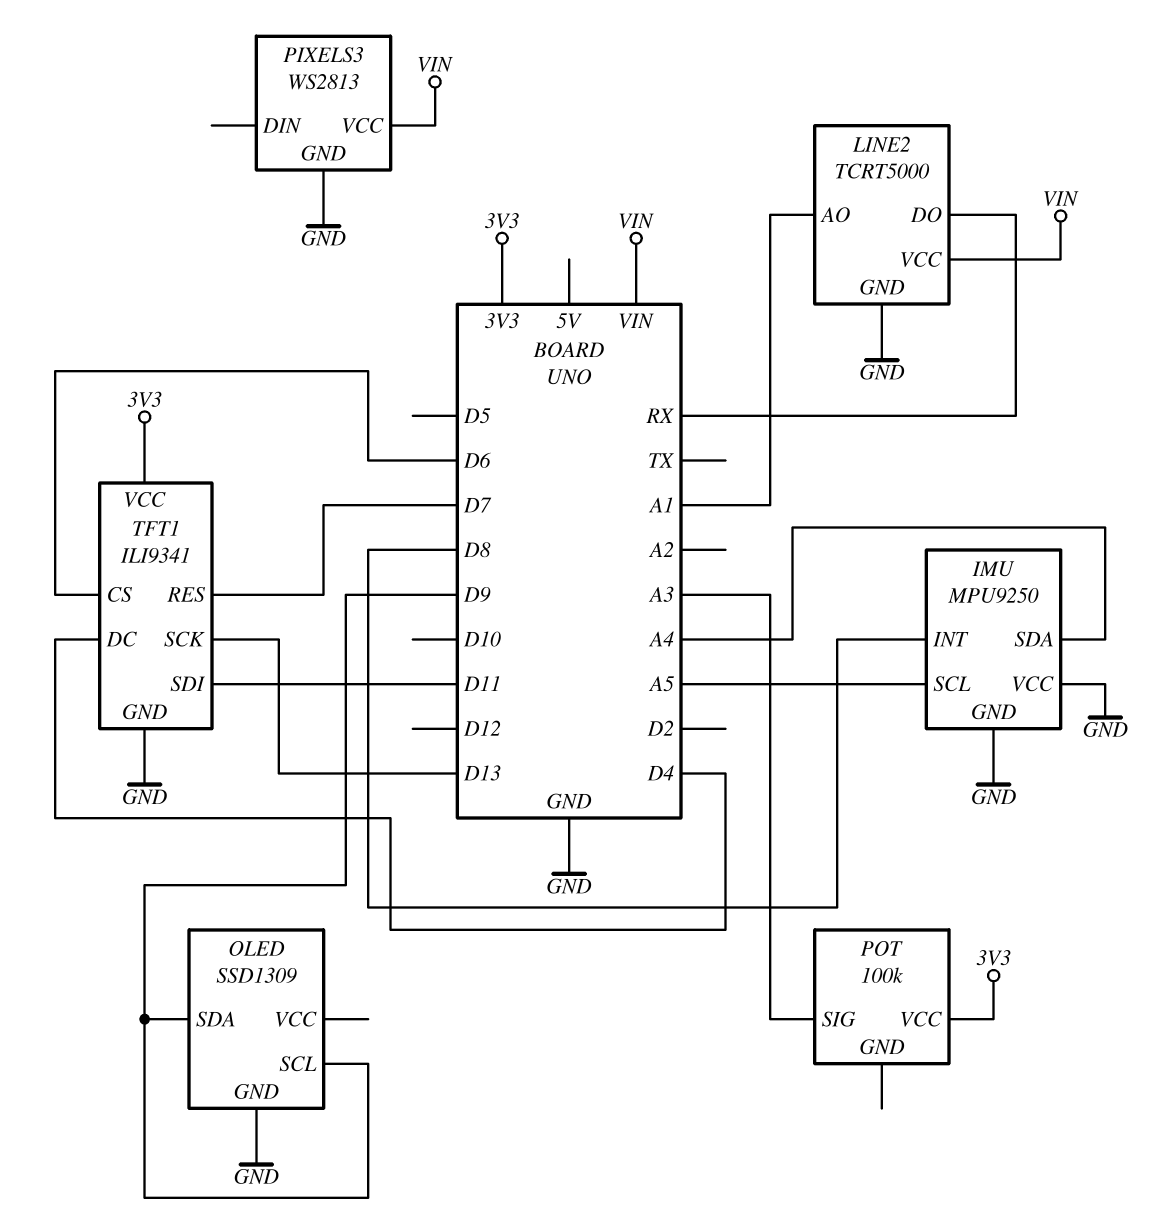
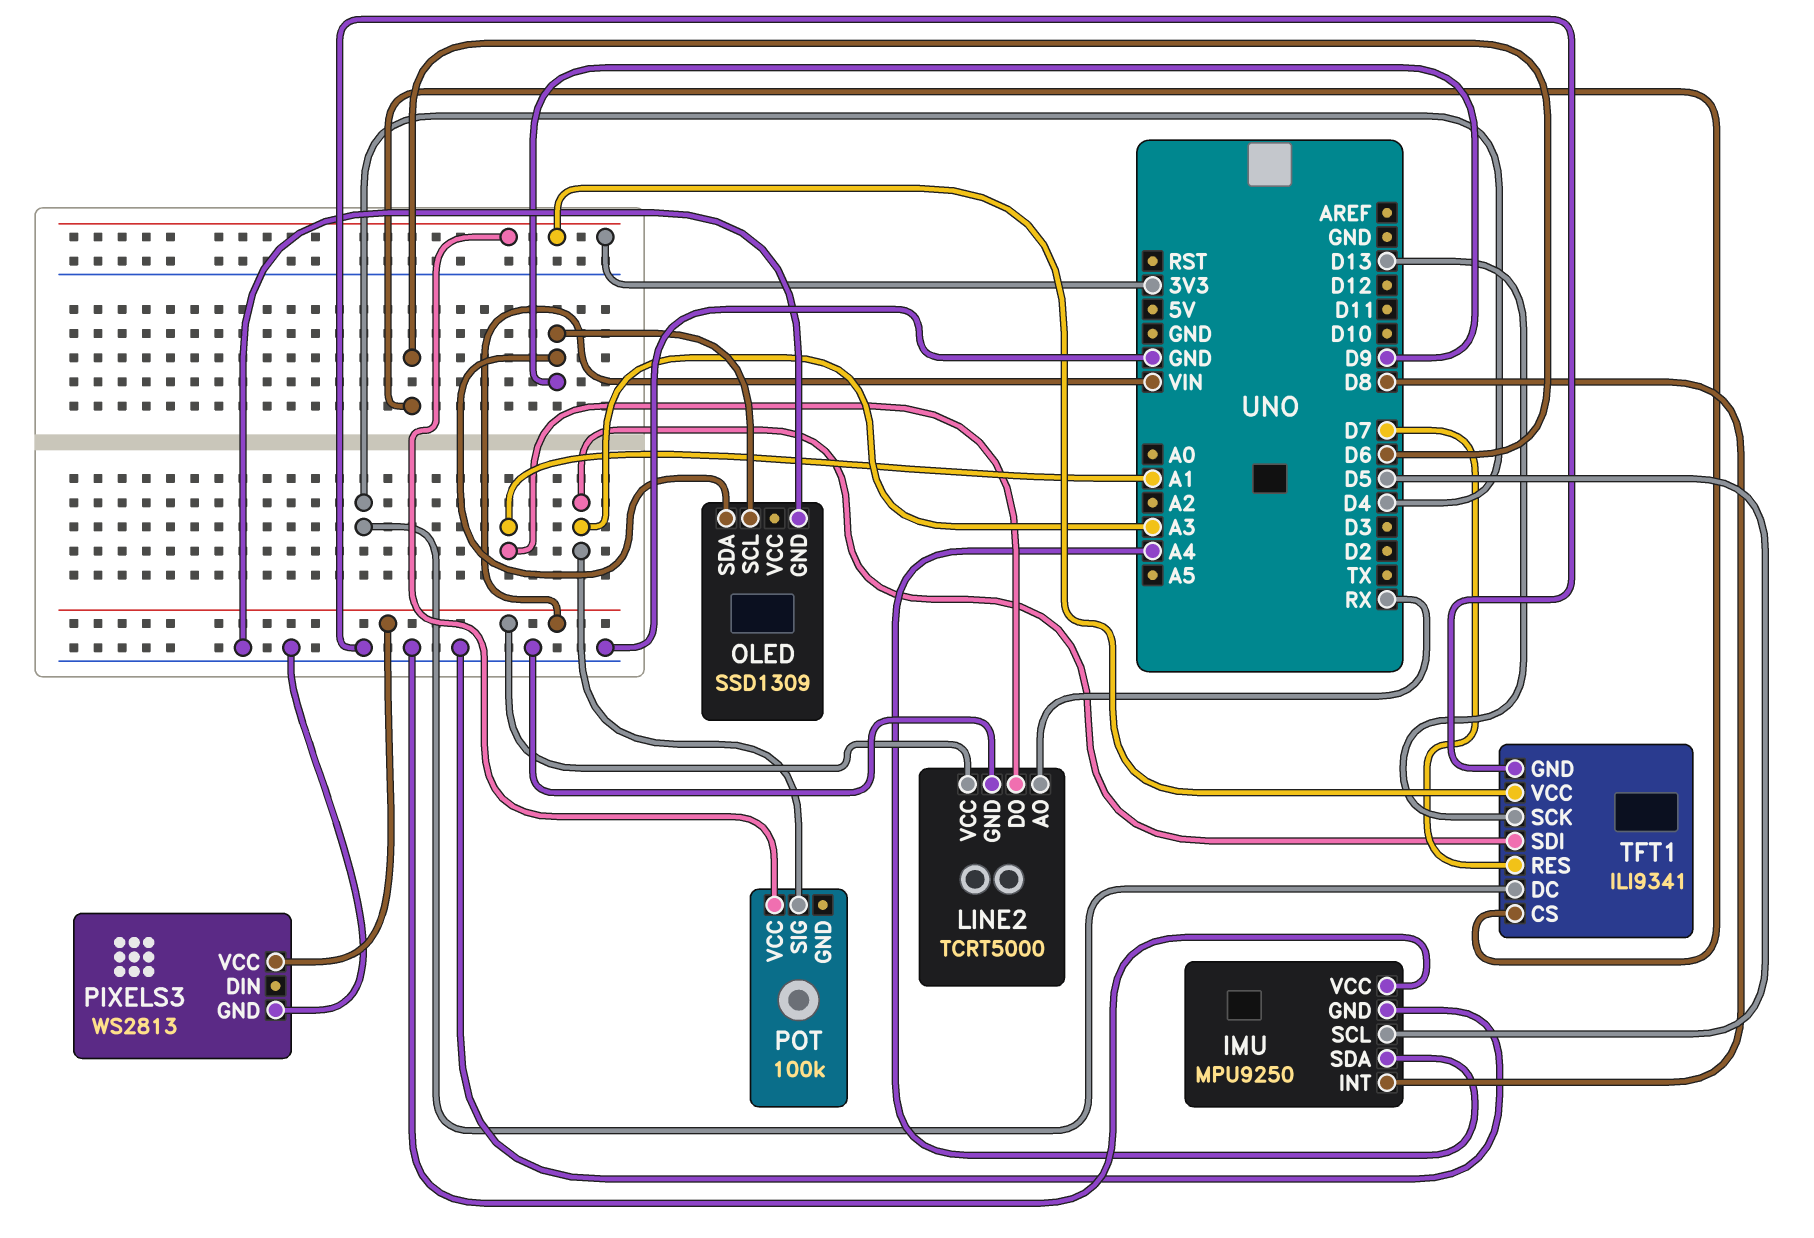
IMU pin SCL: A5 -> D5
LINE2 pin AO: A1 -> RX
LINE2 pin DO: RX -> A1
TFT1 pin SDI: D11 -> A3

